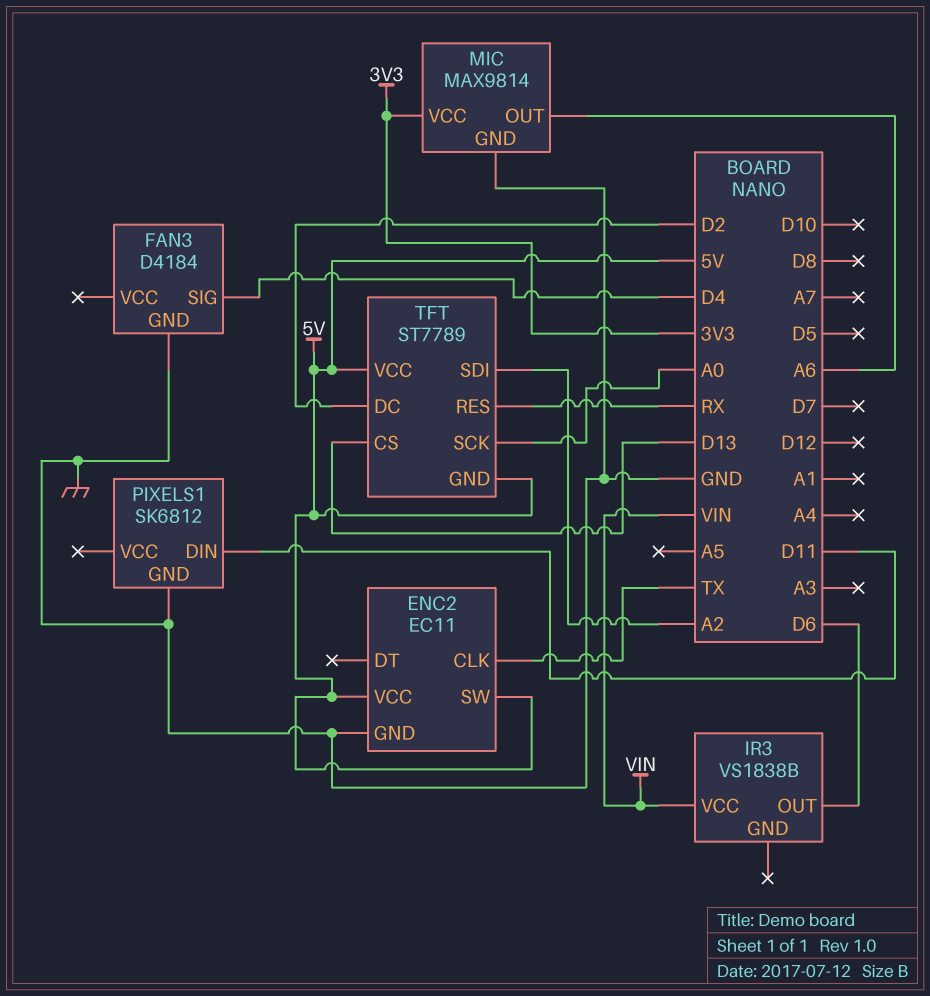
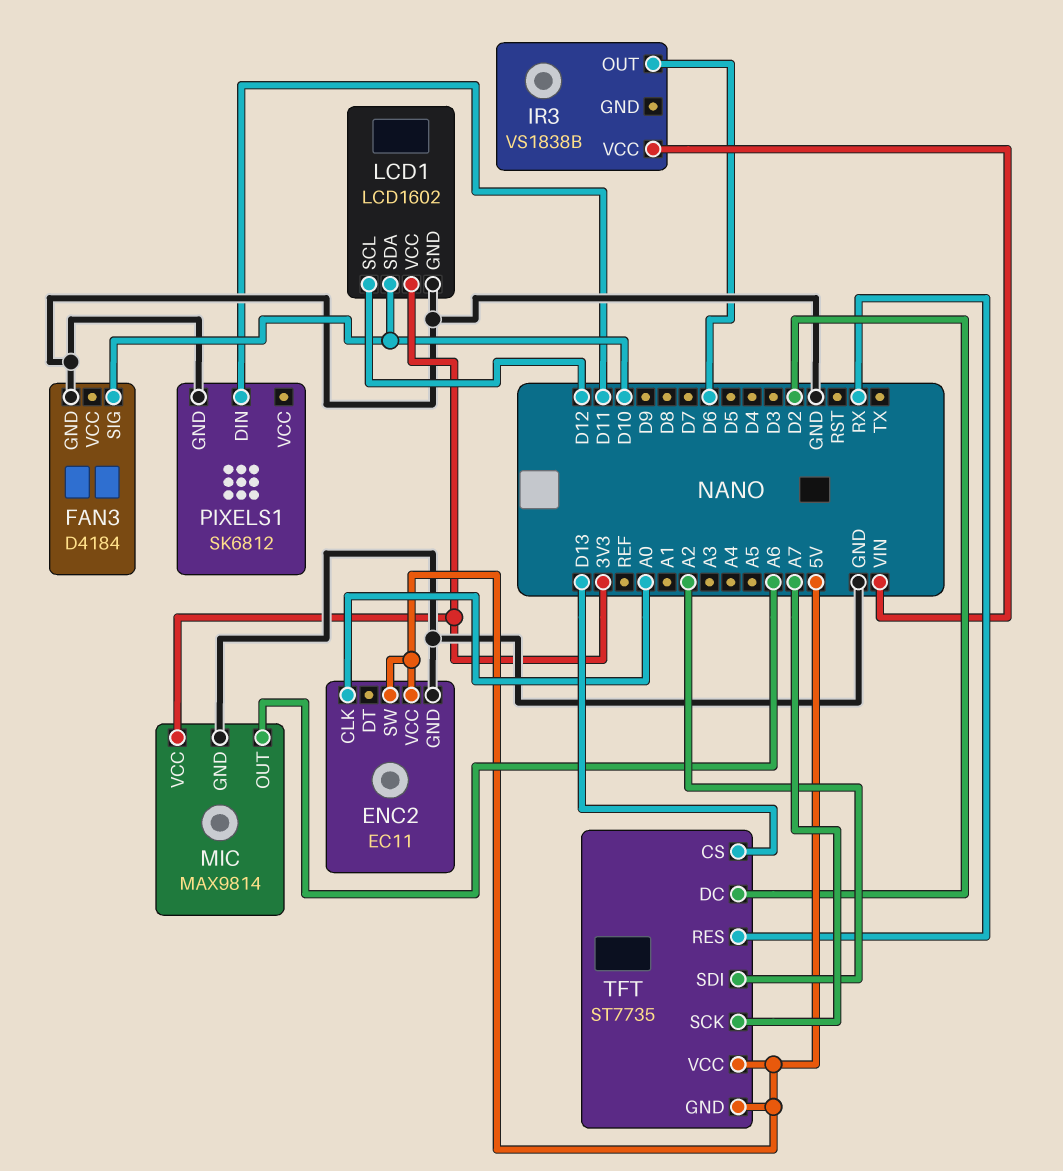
ENC2 pin CLK: TX -> A0
FAN3 pin SIG: D4 -> D10
LCD1: none -> LCD1602
LCD1 pin GND: none -> GND
LCD1 pin SCL: none -> D12
LCD1 pin SDA: none -> D10
LCD1 pin VCC: none -> 3V3
TFT: ST7789 -> ST7735
TFT pin SCK: A0 -> A7

